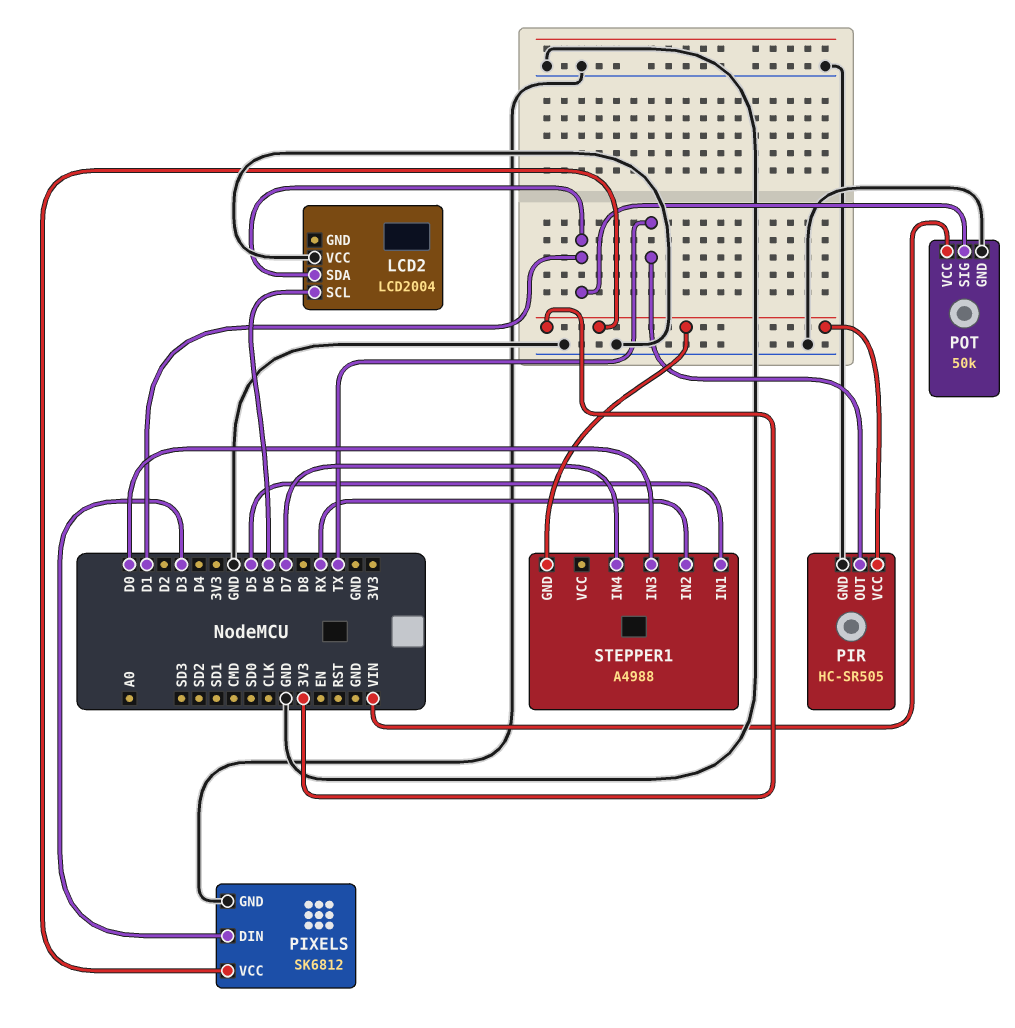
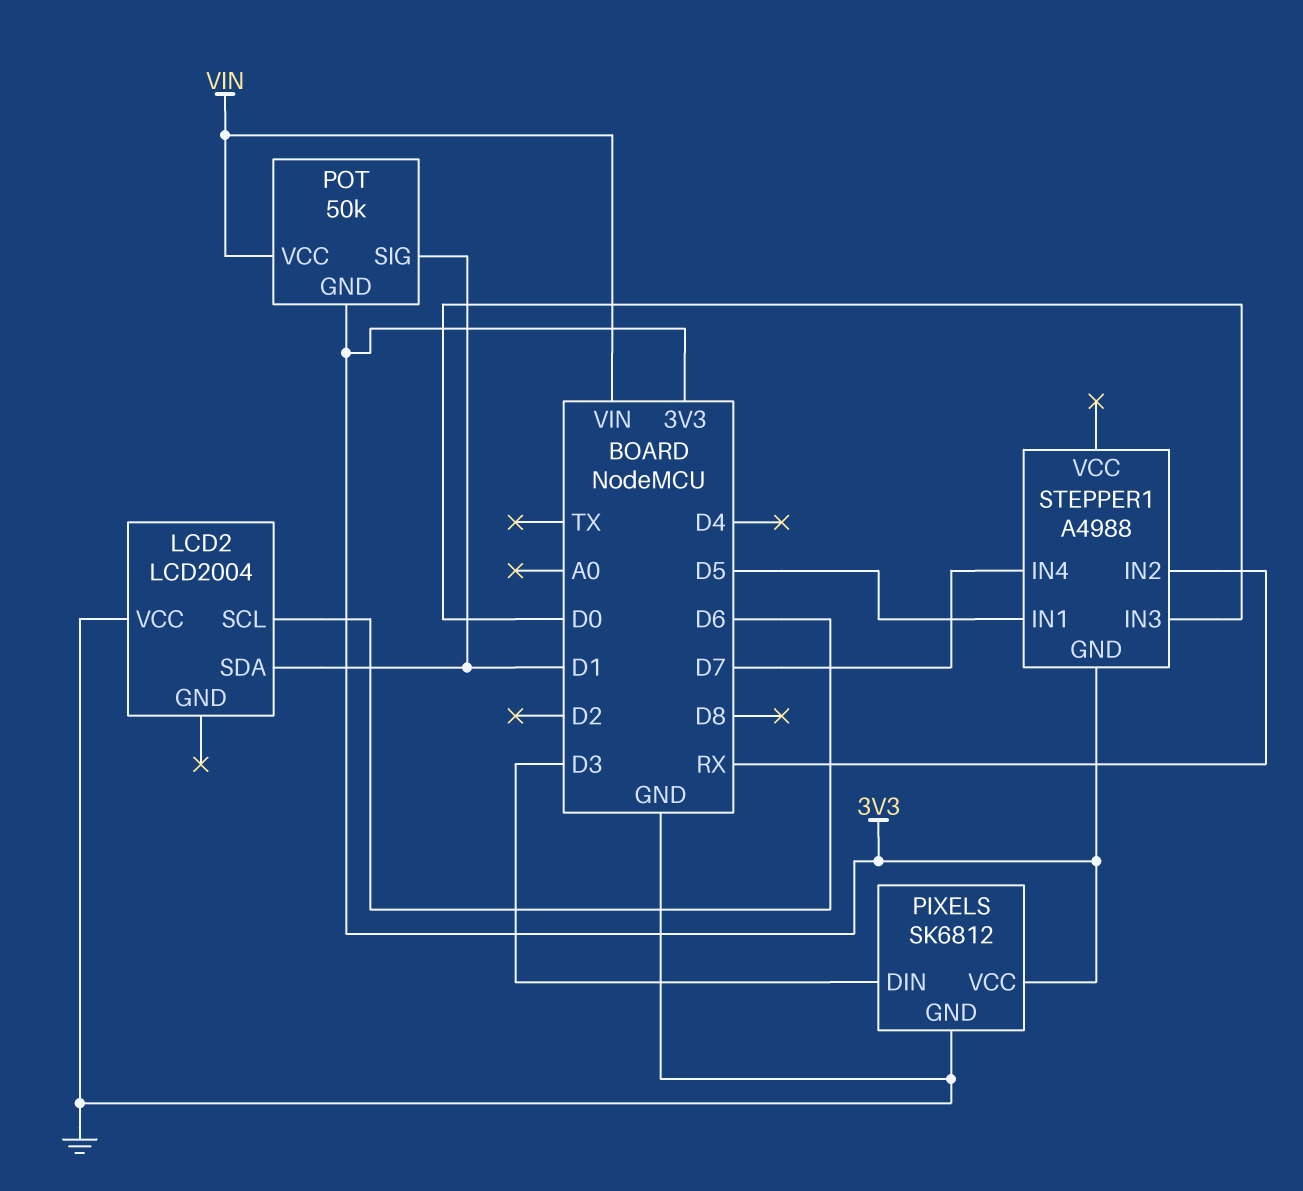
PIR: HC-SR505 -> none
PIR pin GND: GND -> none
PIR pin OUT: TX -> none
PIR pin VCC: 3V3 -> none
POT pin GND: GND -> 3V3

